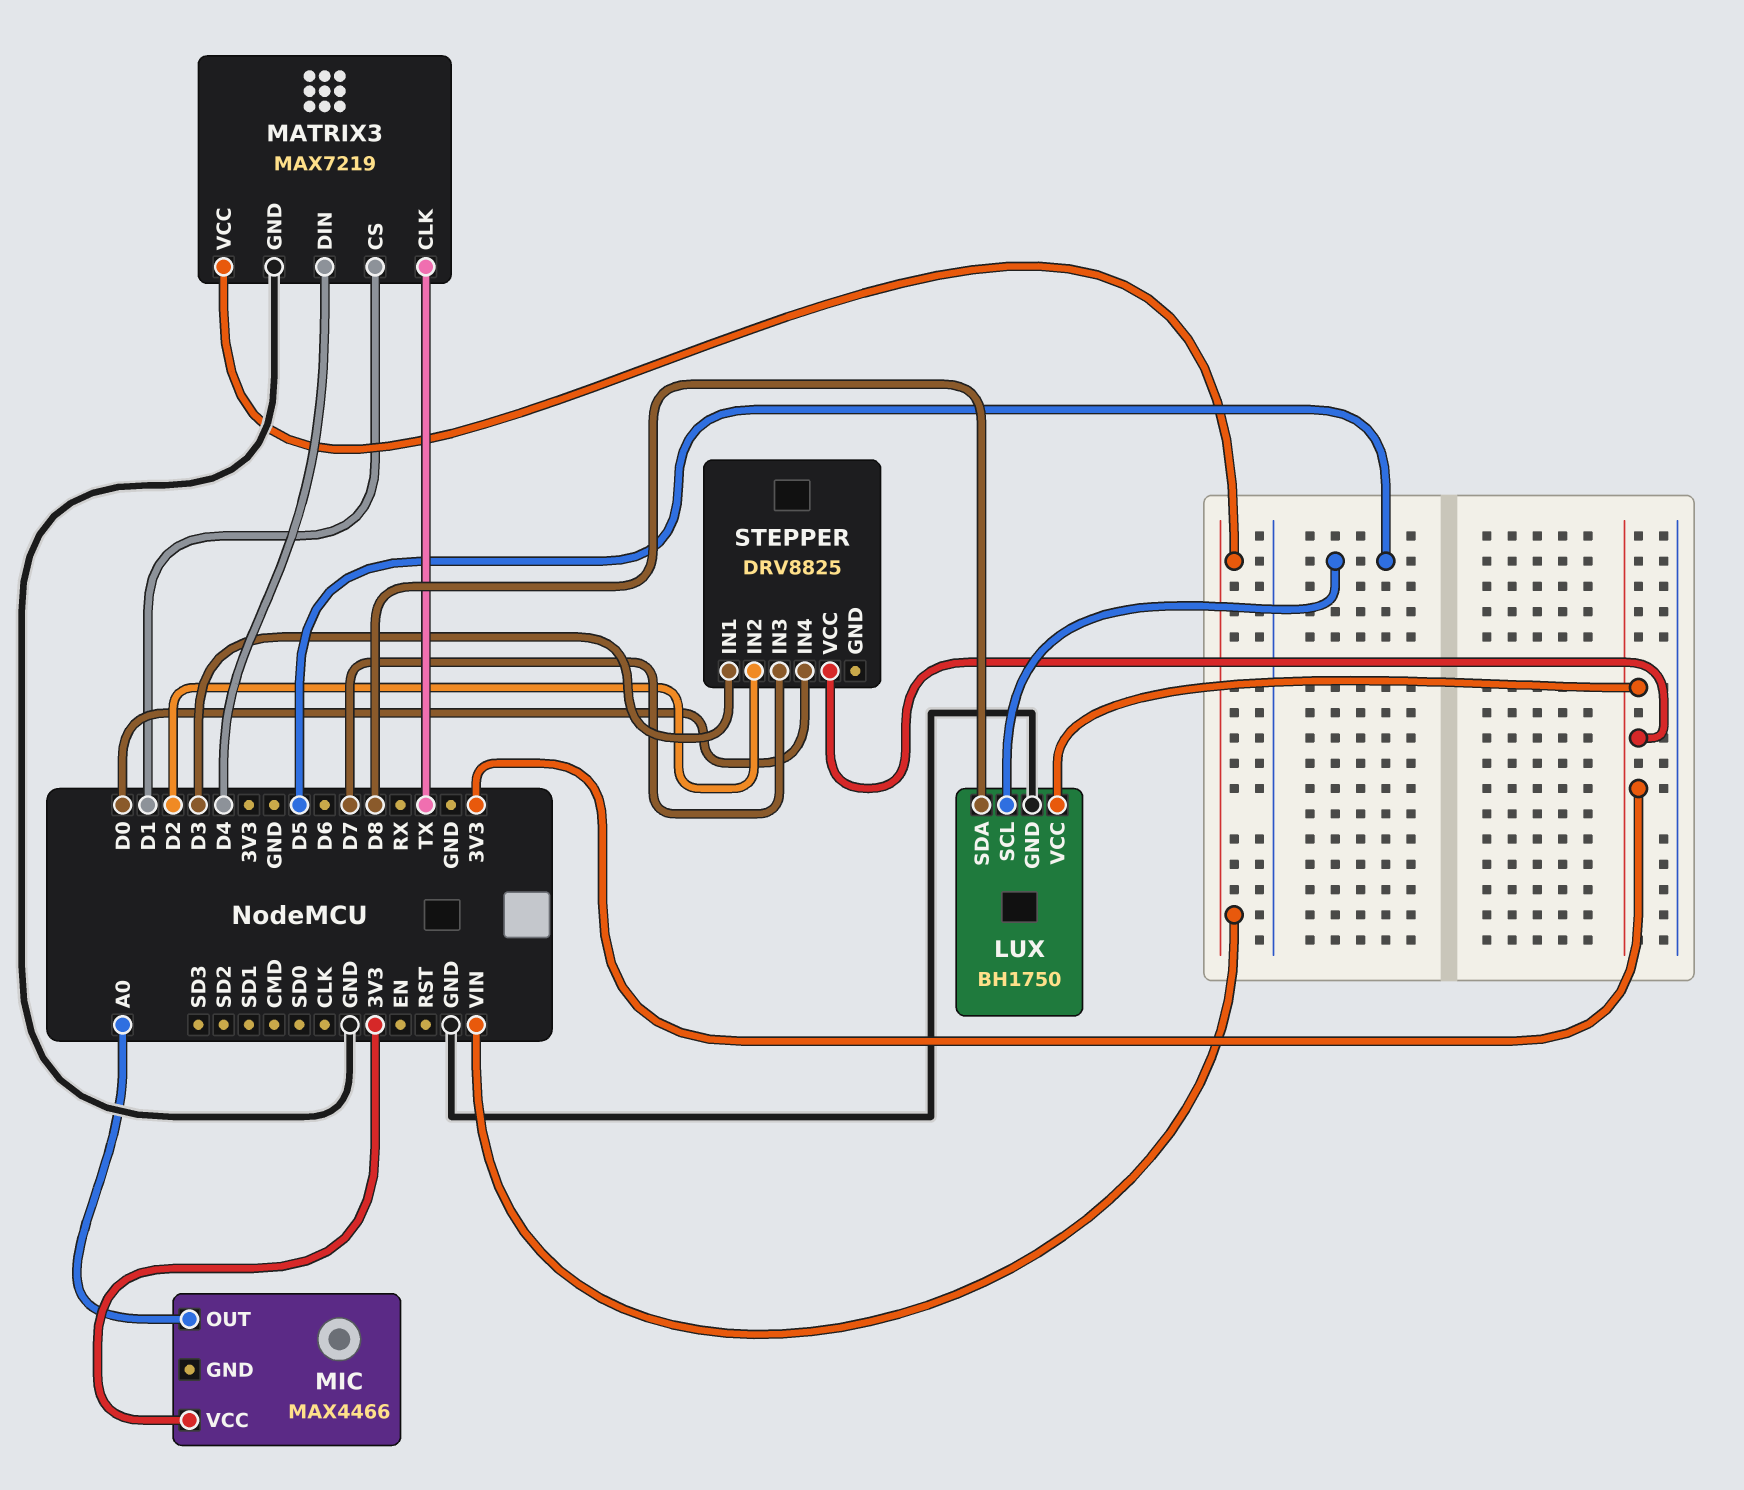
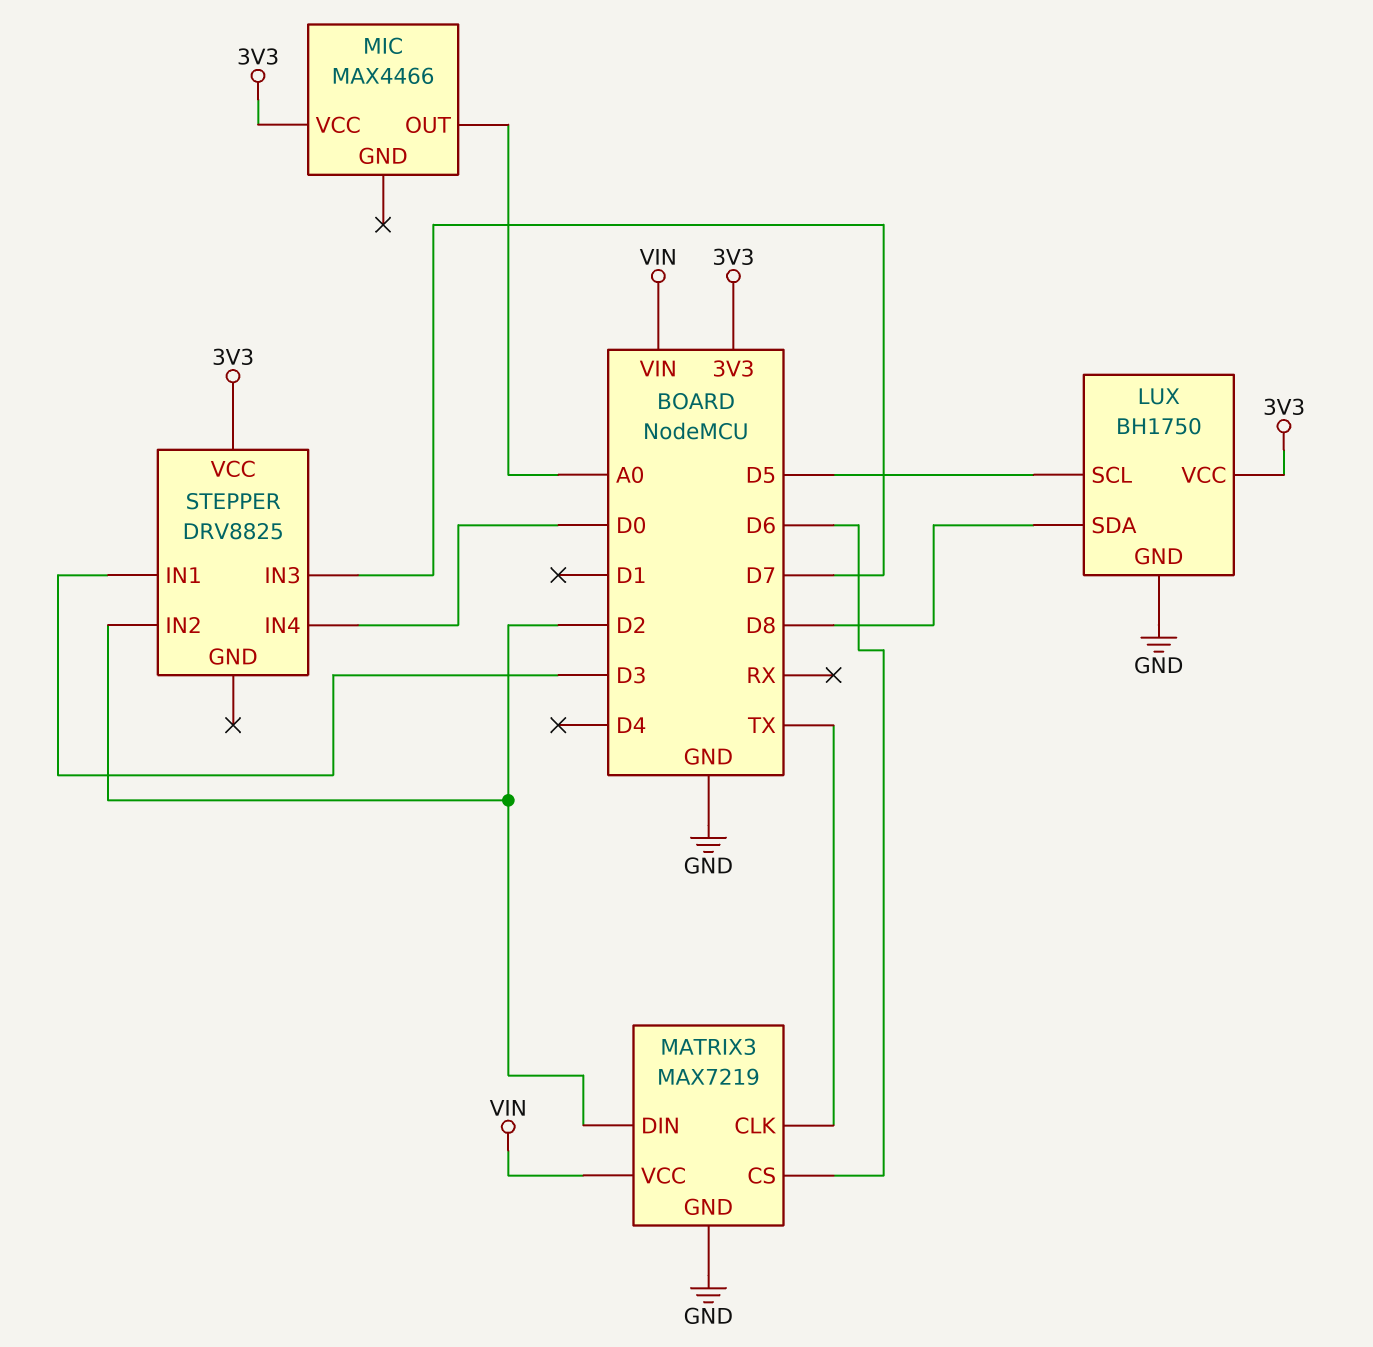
MATRIX3 pin CS: D1 -> D6
MATRIX3 pin DIN: D4 -> D2

